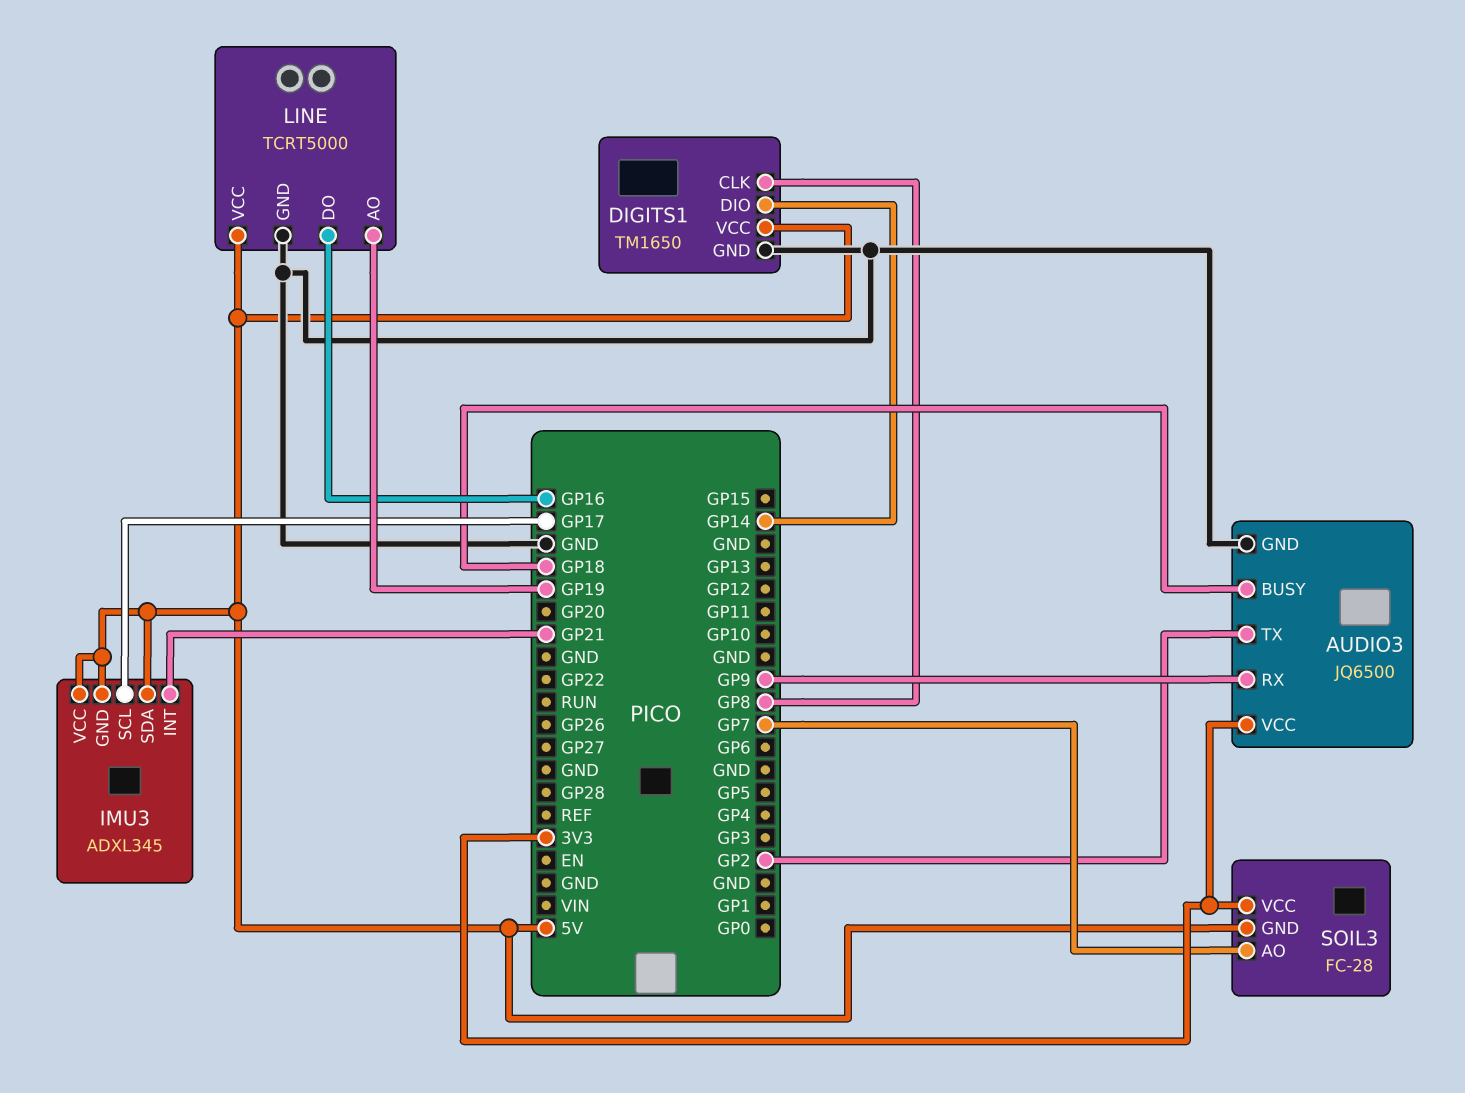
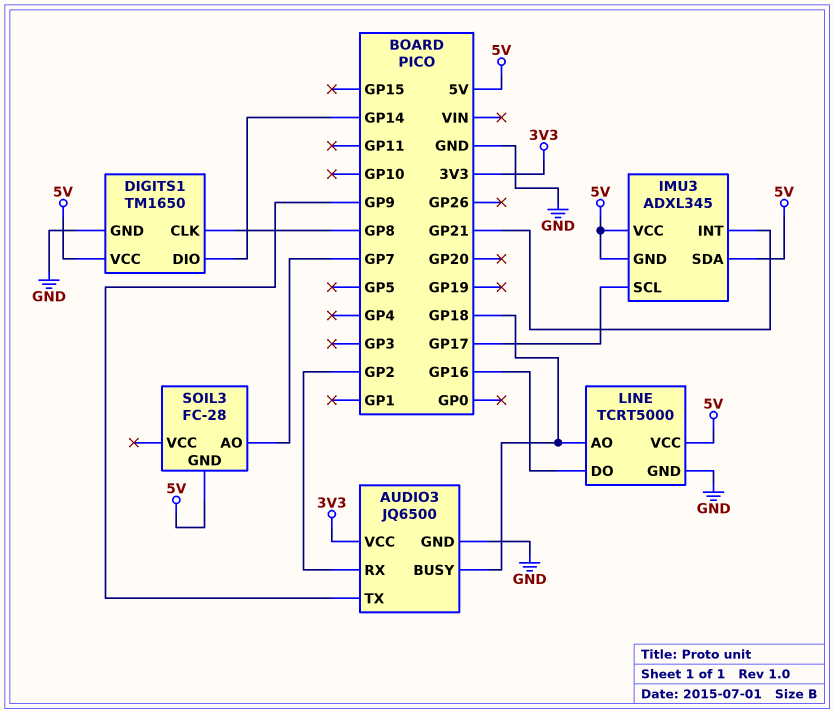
AUDIO3 pin RX: GP9 -> GP2
AUDIO3 pin TX: GP2 -> GP9
LINE pin AO: GP19 -> GP18
SOIL3 pin VCC: 3V3 -> none

